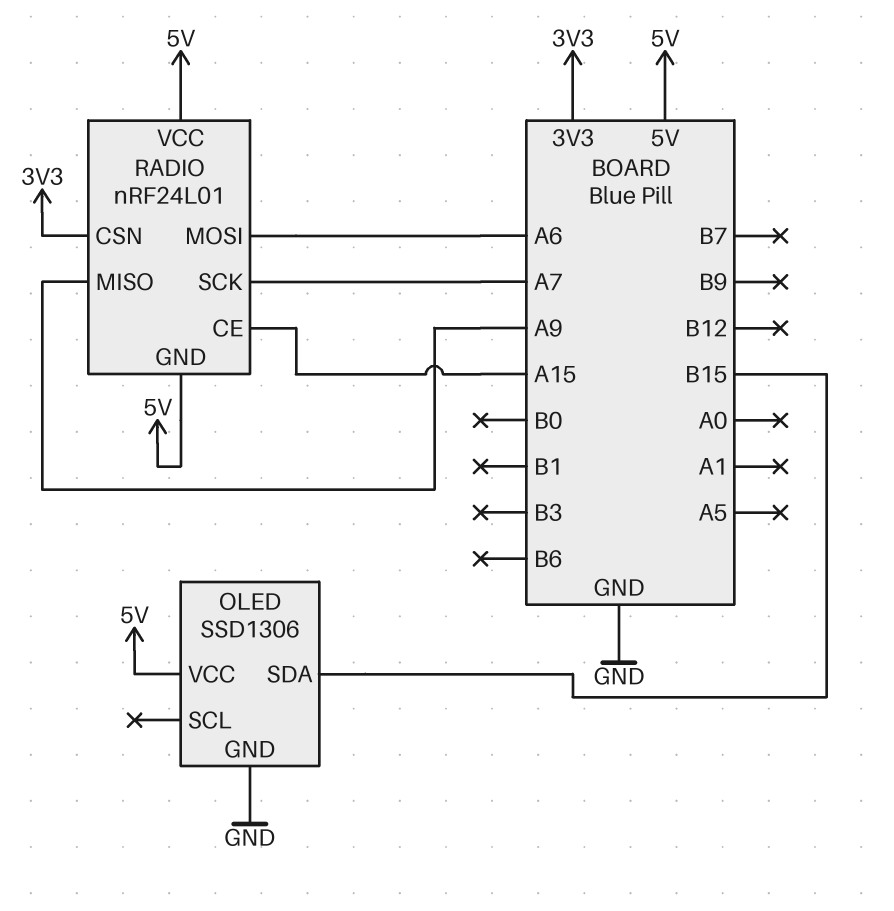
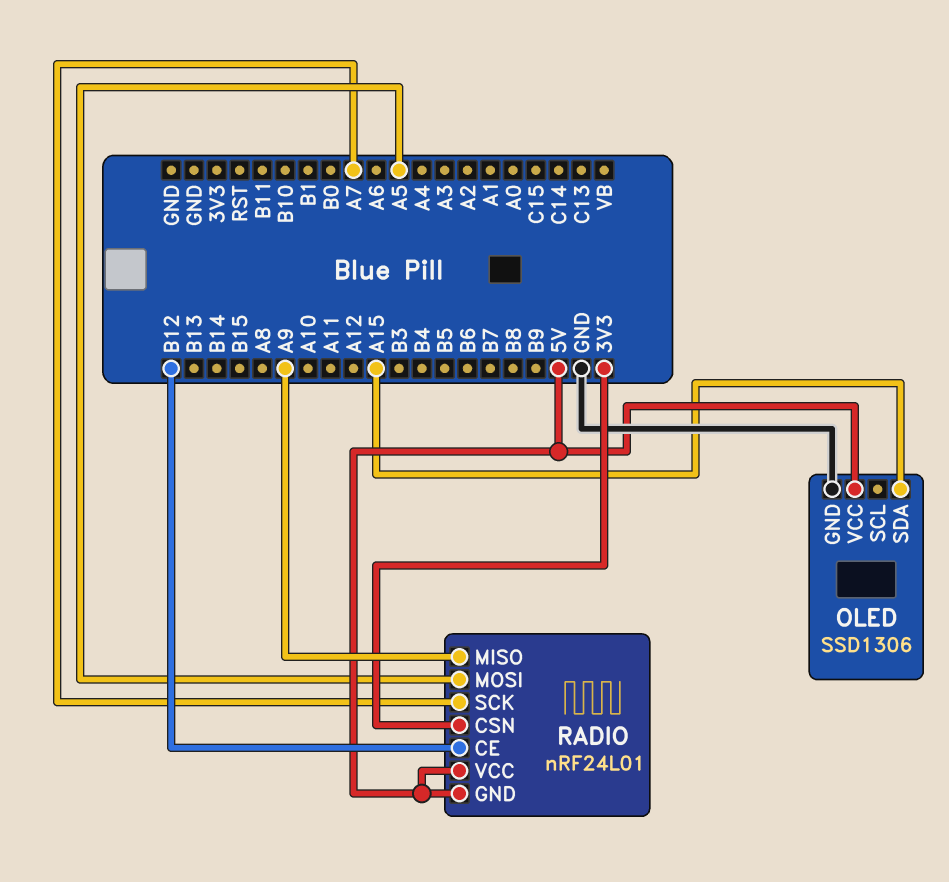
OLED pin SDA: B15 -> A15
RADIO pin CE: A15 -> B12
RADIO pin MOSI: A6 -> A5

